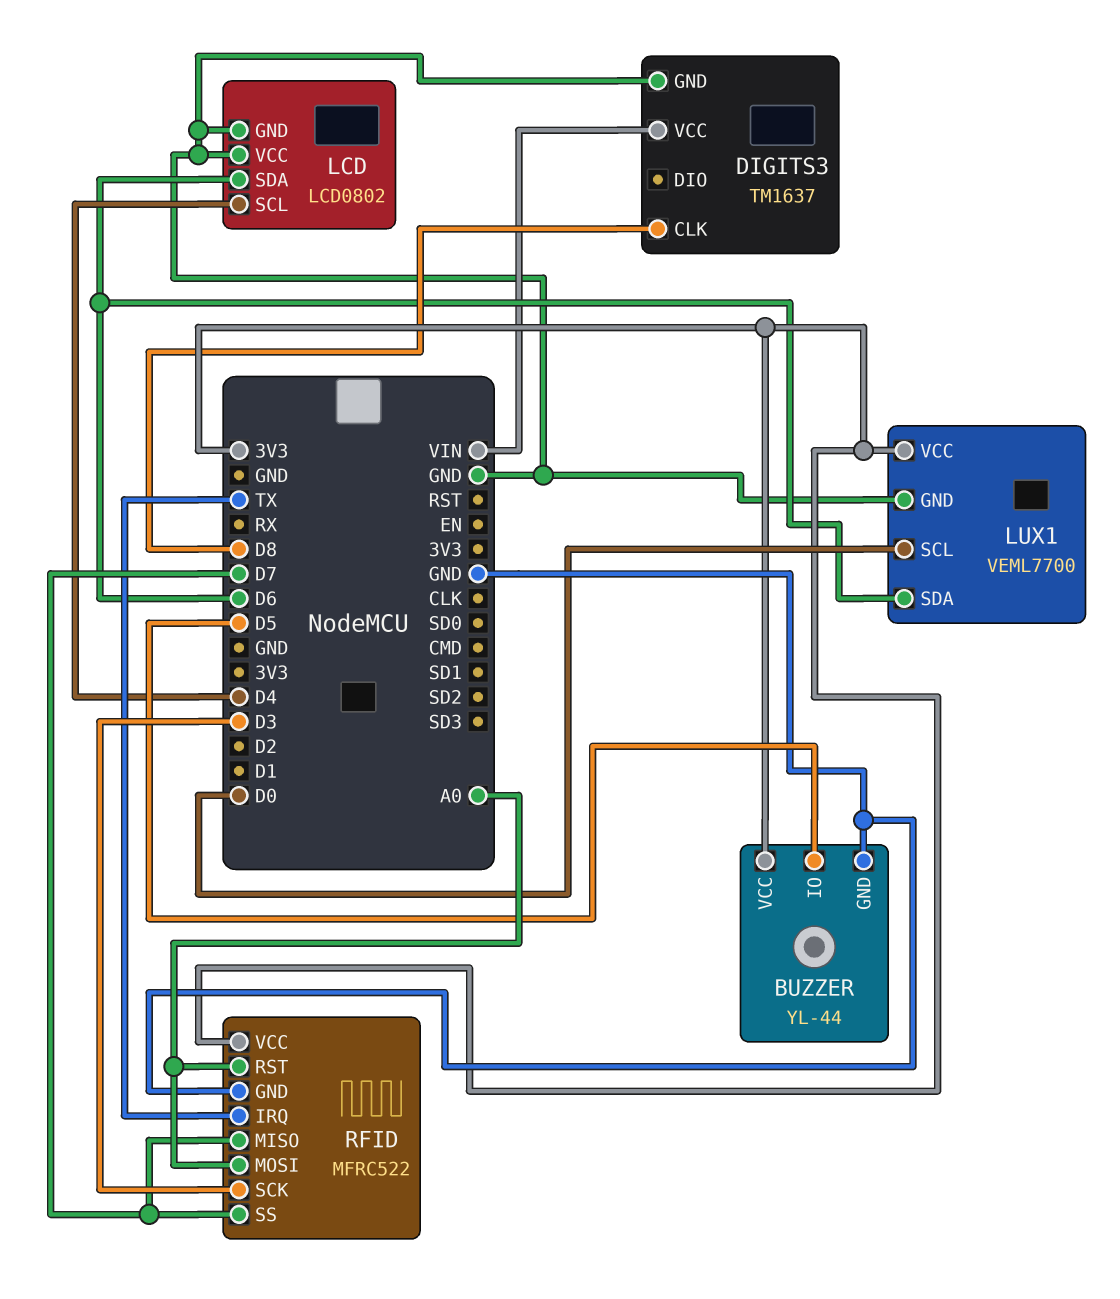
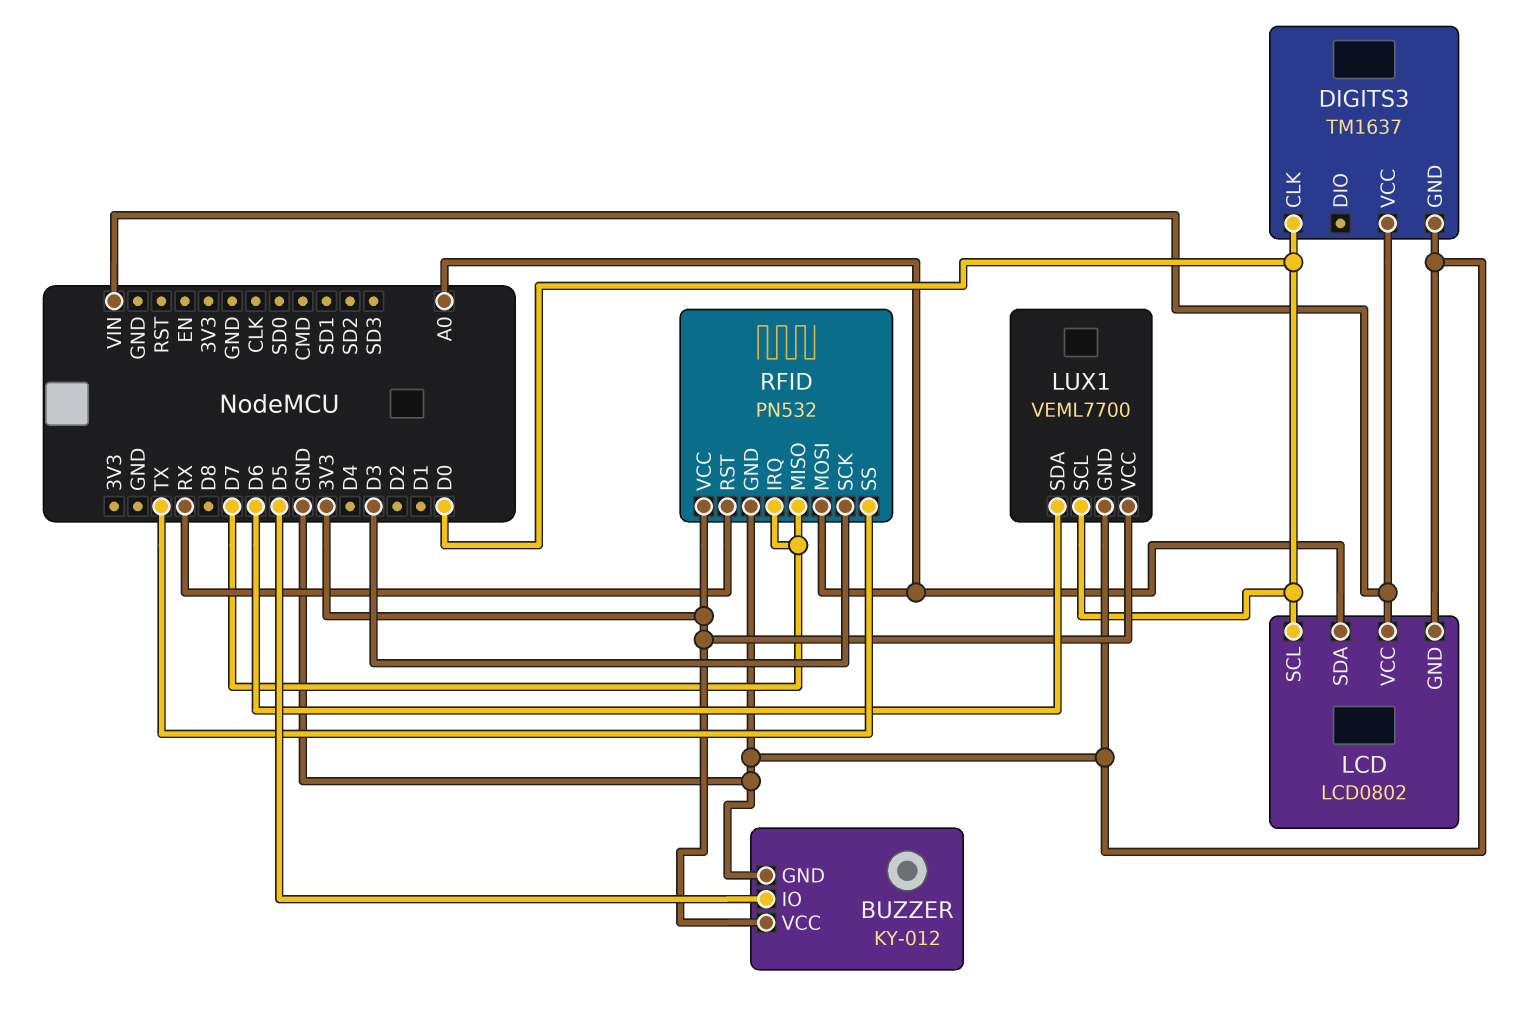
BUZZER: YL-44 -> KY-012
DIGITS3 pin CLK: D8 -> D0
LCD pin SCL: D4 -> D0
LCD pin SDA: D6 -> A0
LCD pin VCC: GND -> VIN
RFID: MFRC522 -> PN532
RFID pin IRQ: TX -> D7
RFID pin RST: A0 -> RX
RFID pin SS: D7 -> TX

